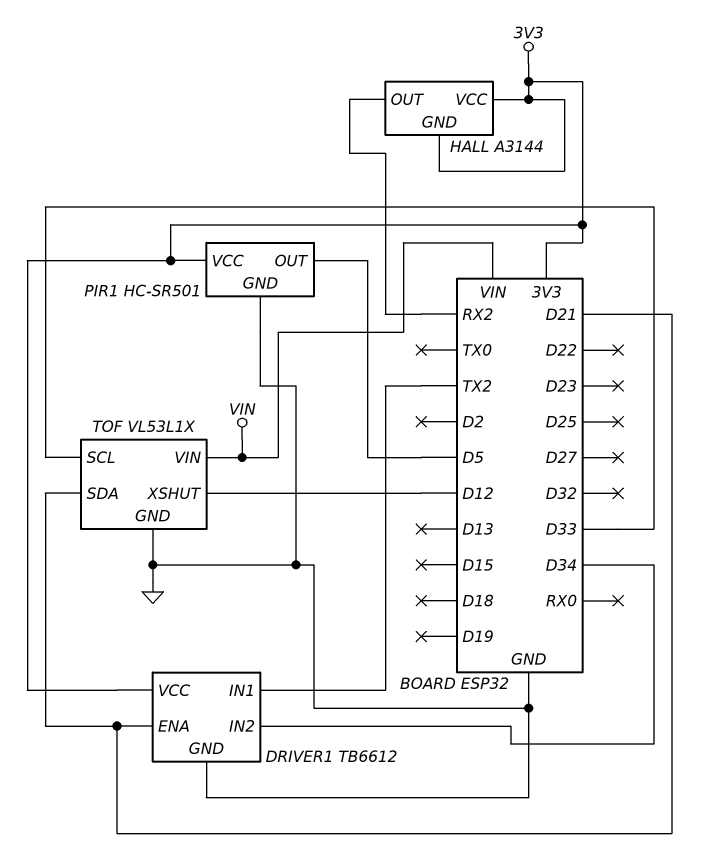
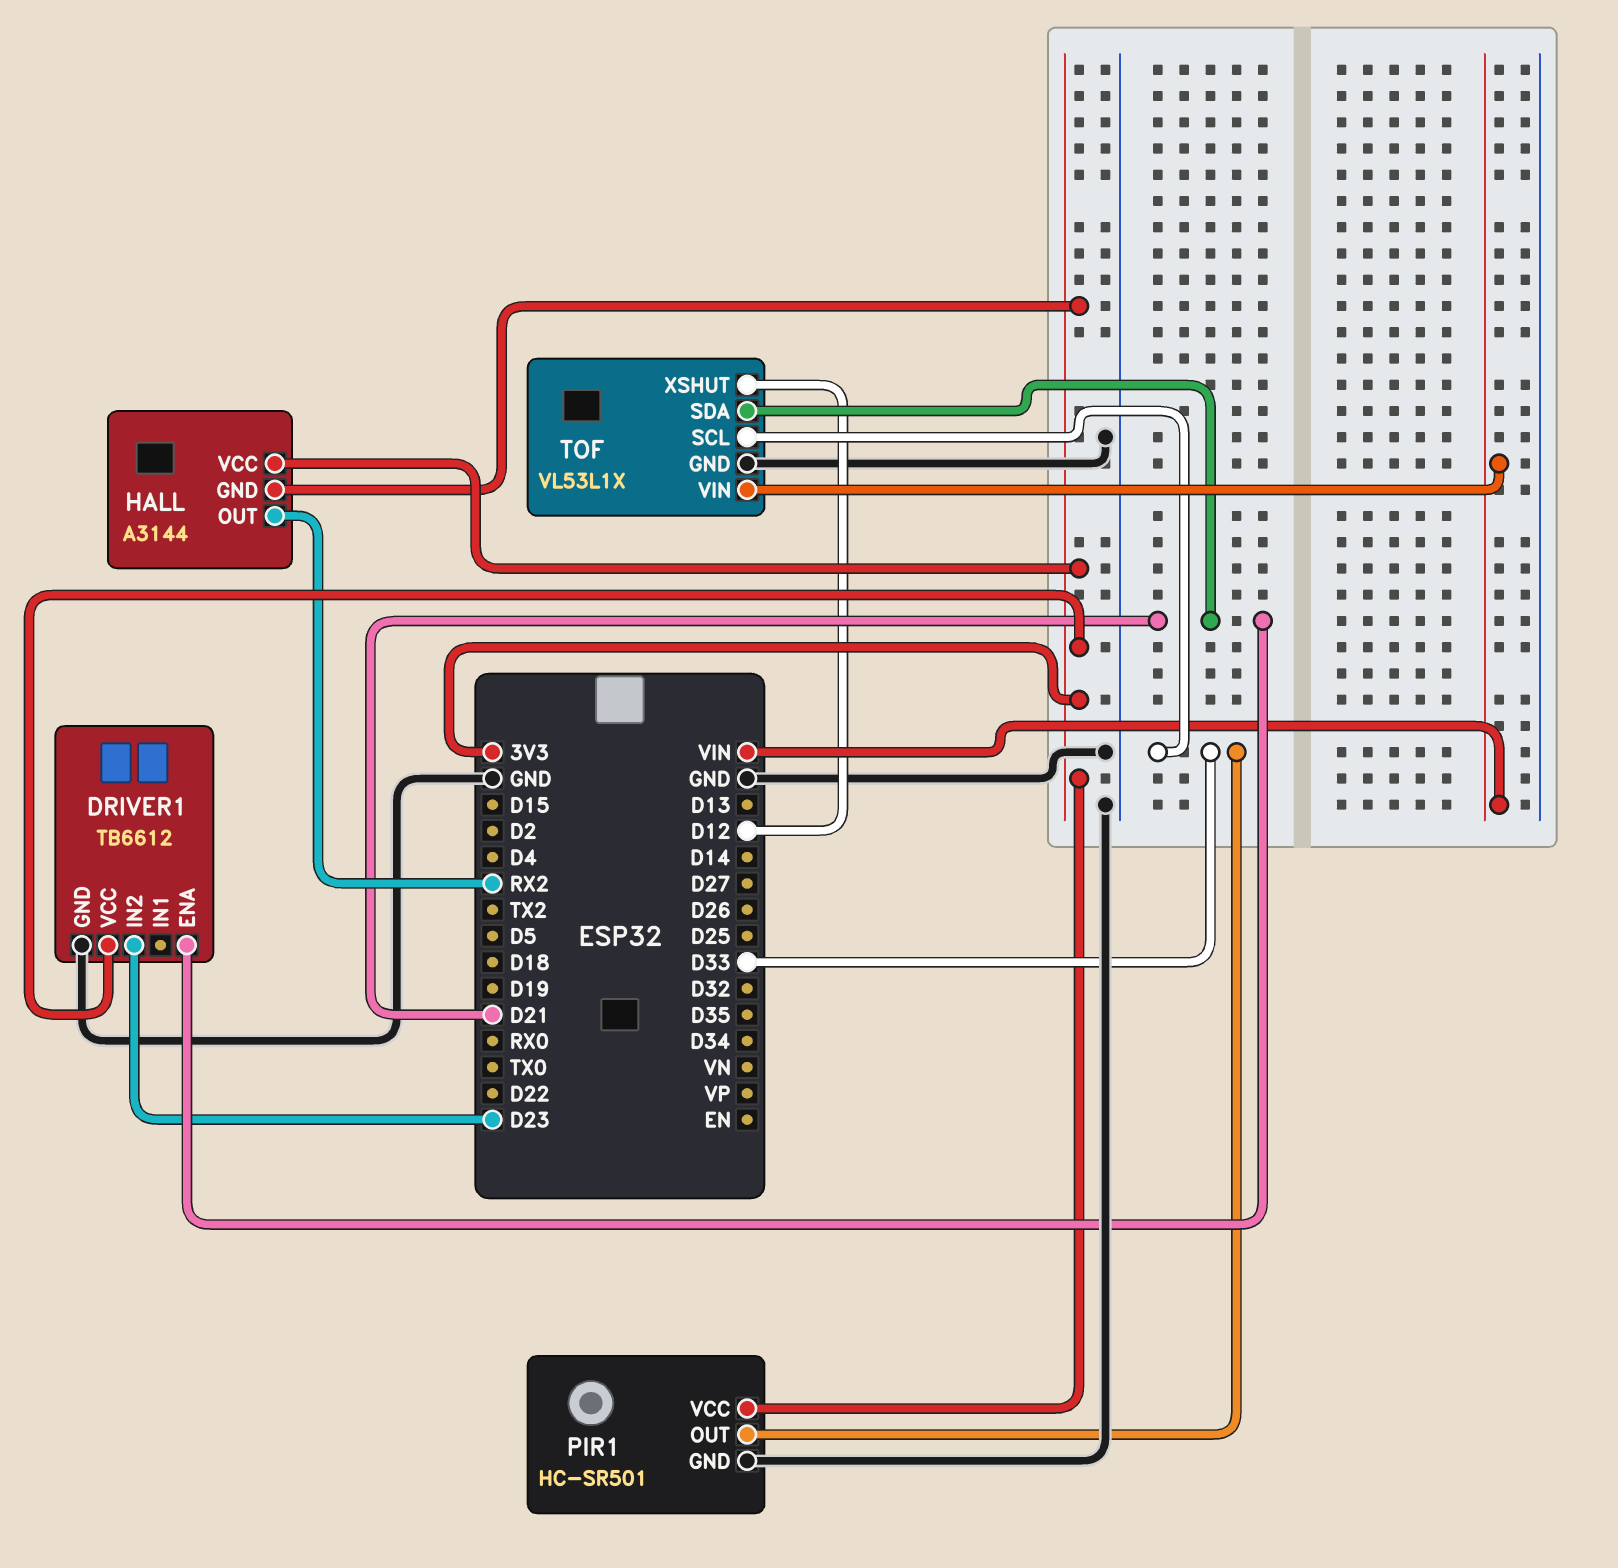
DRIVER1 pin IN1: TX2 -> none
DRIVER1 pin IN2: D34 -> D23
PIR1 pin OUT: D5 -> D33

